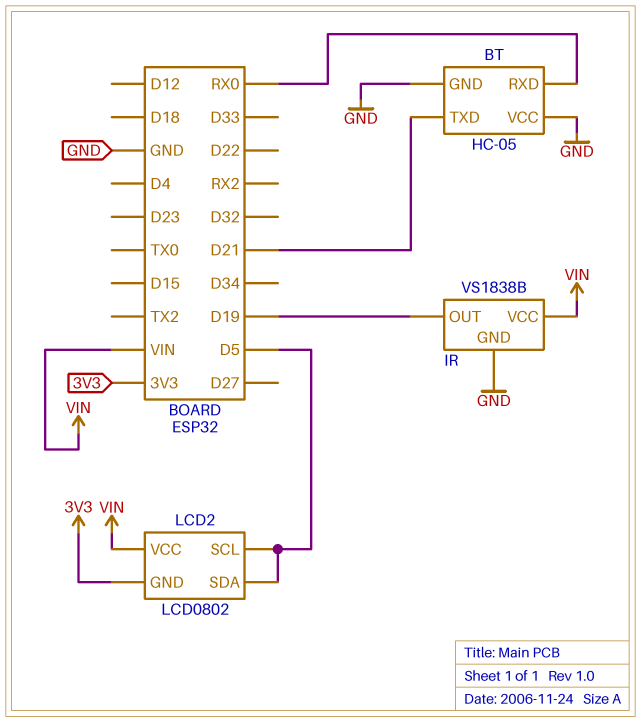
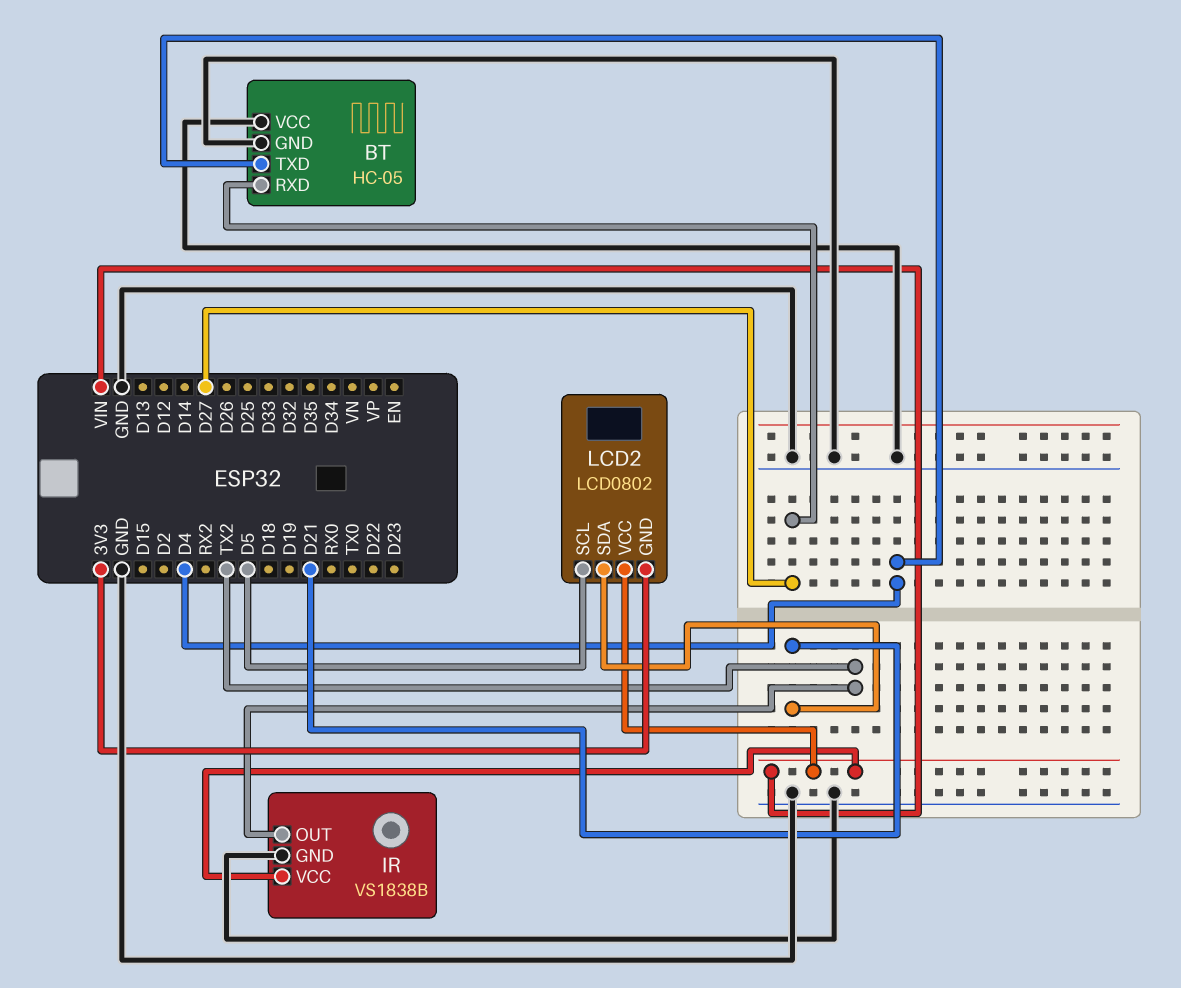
BT pin RXD: RX0 -> D27
BT pin TXD: D21 -> D4
IR pin OUT: D19 -> TX2
LCD2 pin SDA: D5 -> D21

